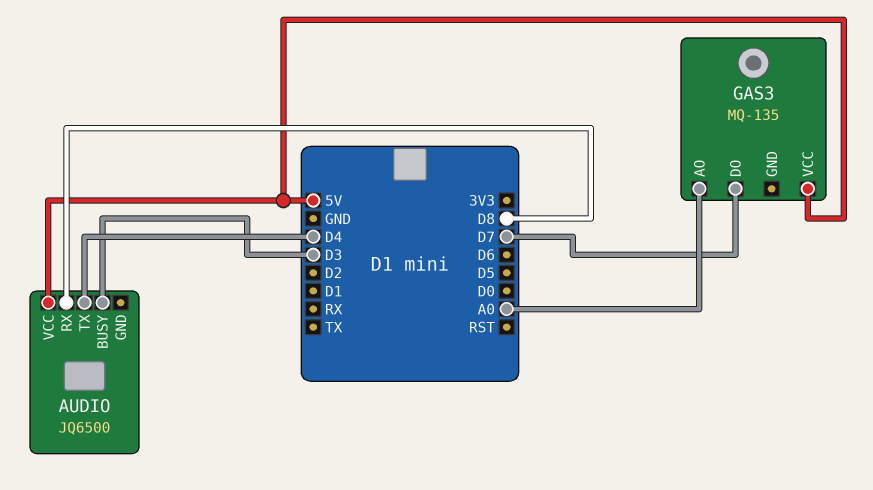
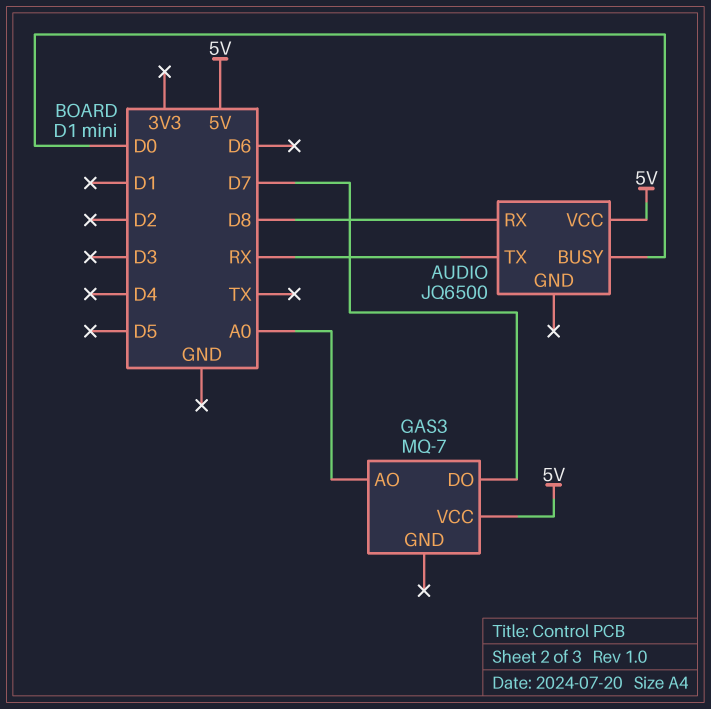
AUDIO pin BUSY: D3 -> D0
AUDIO pin TX: D4 -> RX
GAS3: MQ-135 -> MQ-7

